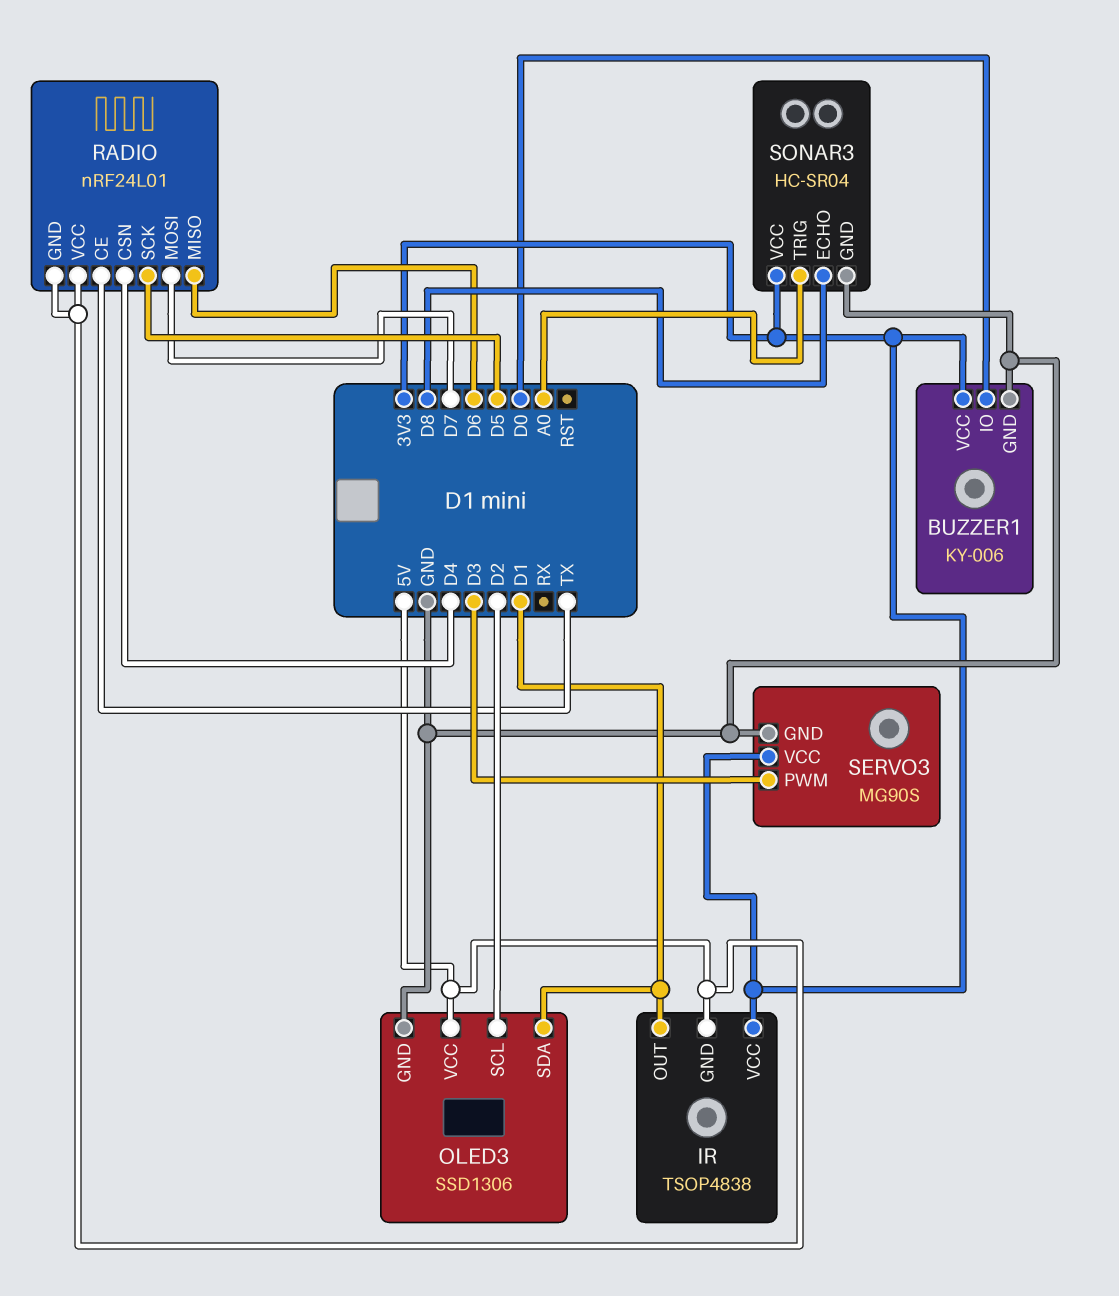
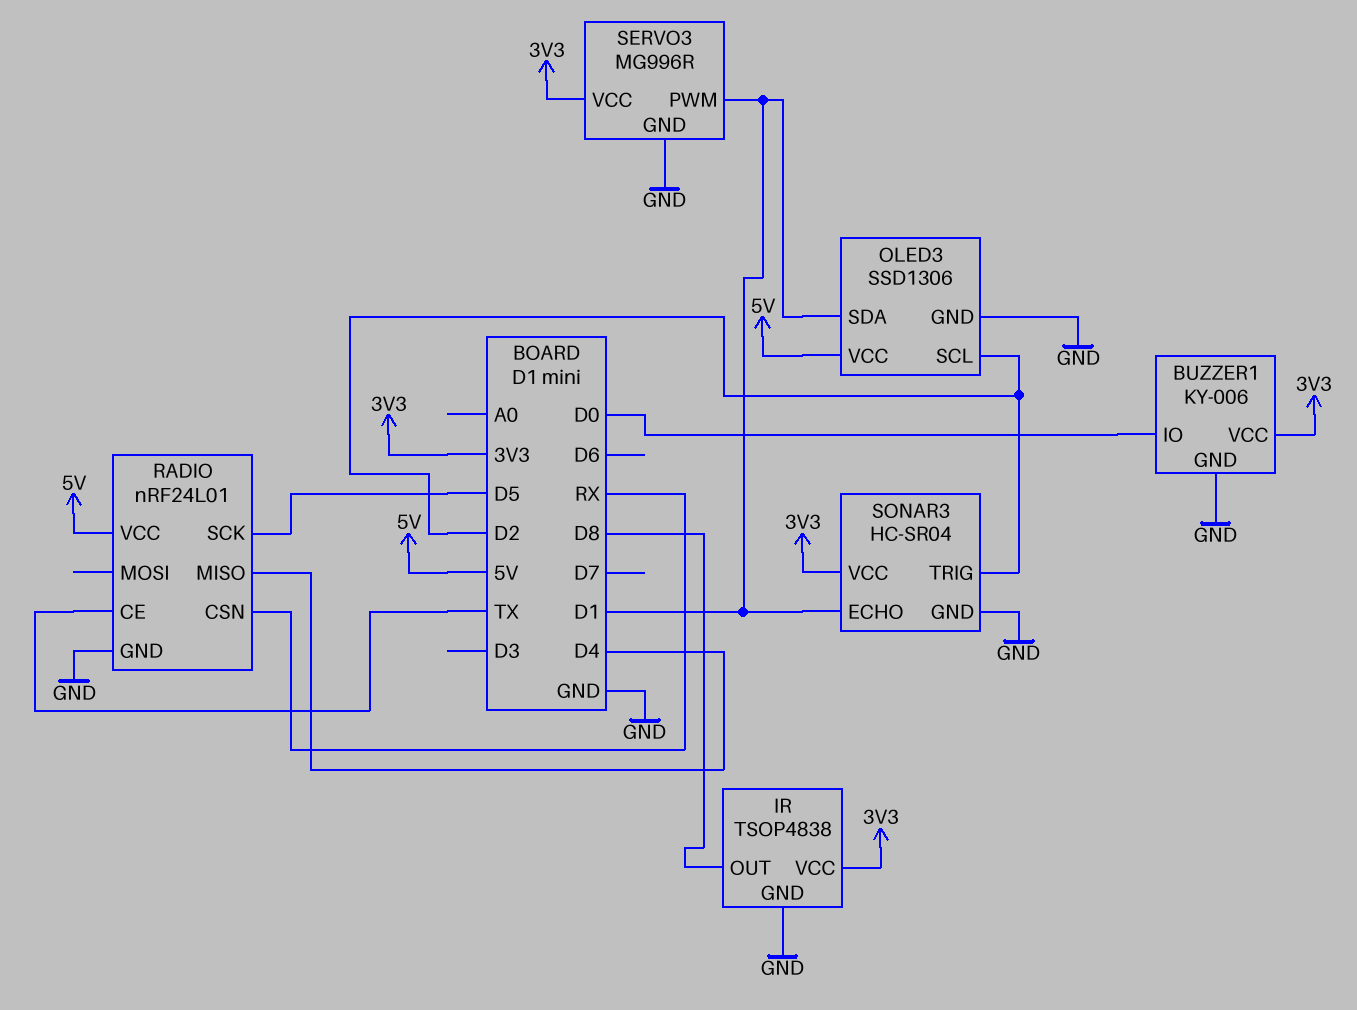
IR pin GND: 5V -> GND
IR pin OUT: D1 -> D8
RADIO pin CSN: D4 -> RX
RADIO pin GND: 5V -> GND
RADIO pin MISO: D6 -> D4
RADIO pin MOSI: D7 -> none
SERVO3: MG90S -> MG996R
SERVO3 pin PWM: D3 -> D1
SONAR3 pin ECHO: D8 -> D1
SONAR3 pin TRIG: A0 -> D2

